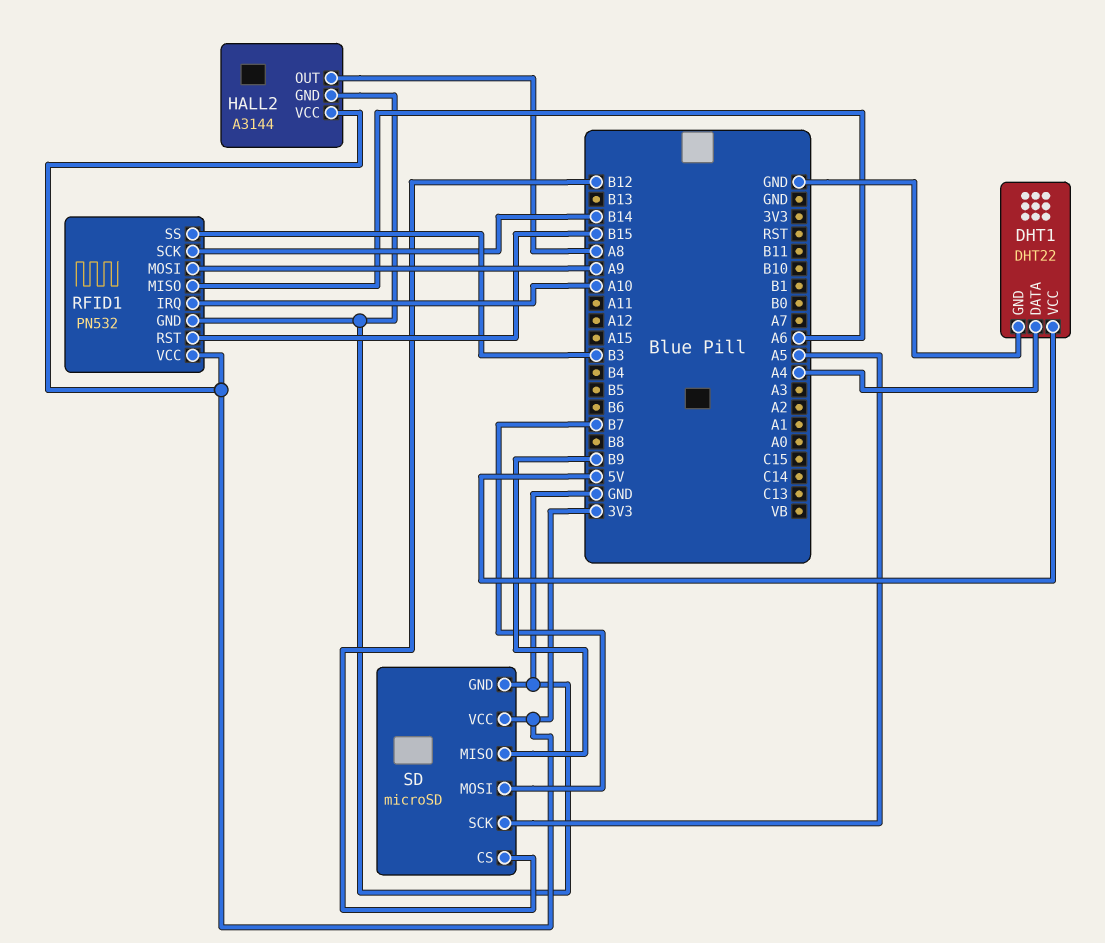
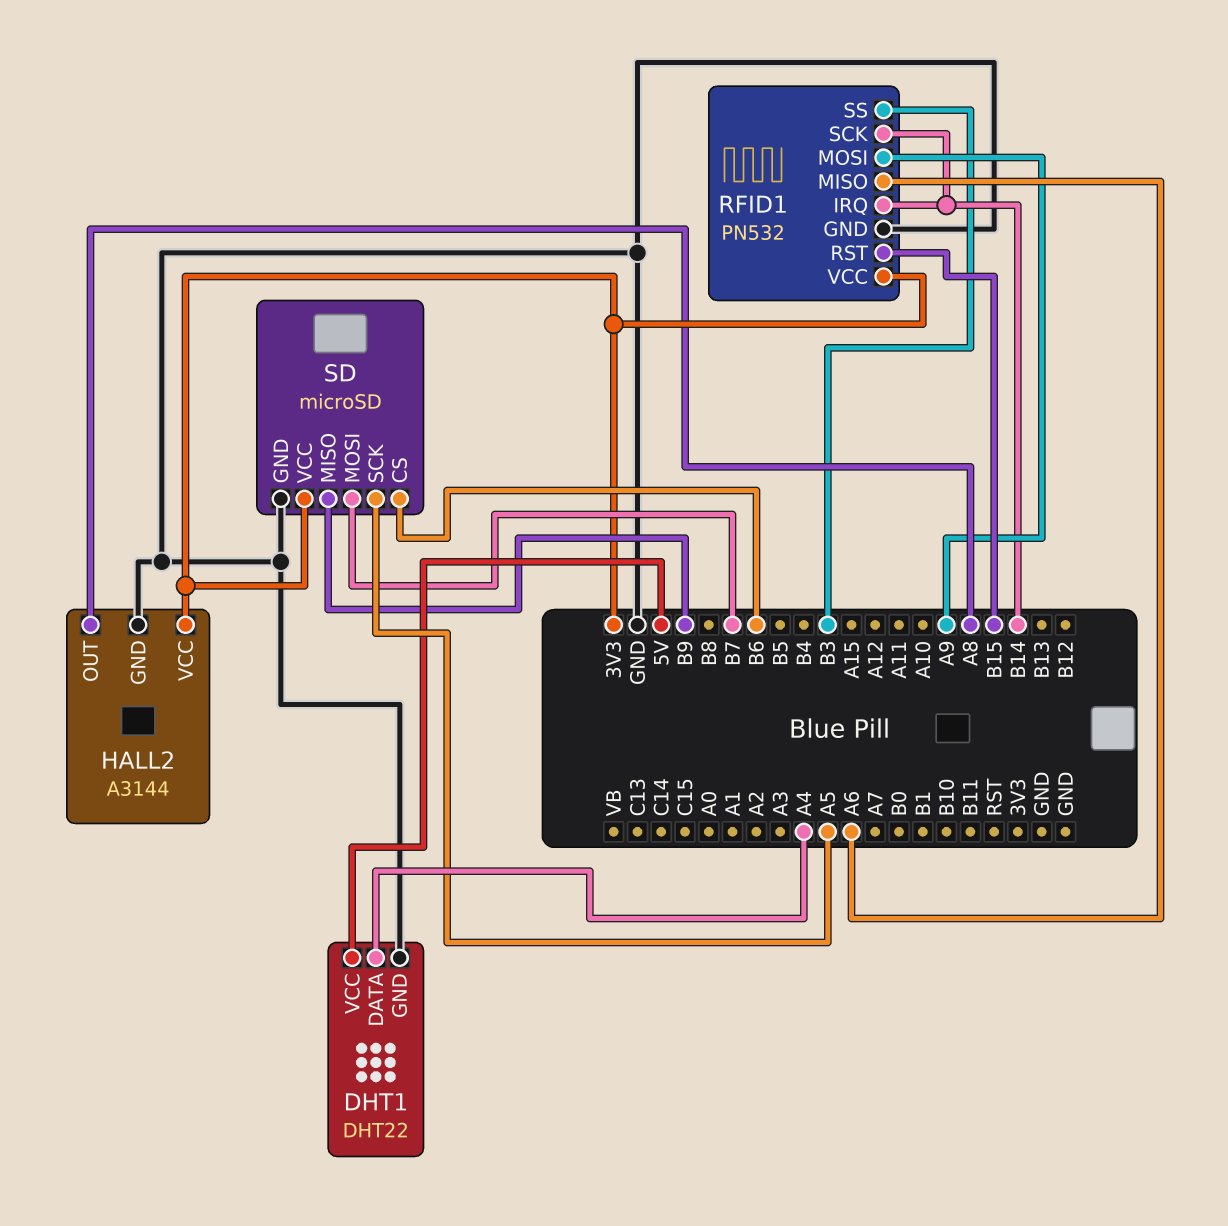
RFID1 pin IRQ: A10 -> B14
SD pin CS: B12 -> B6

